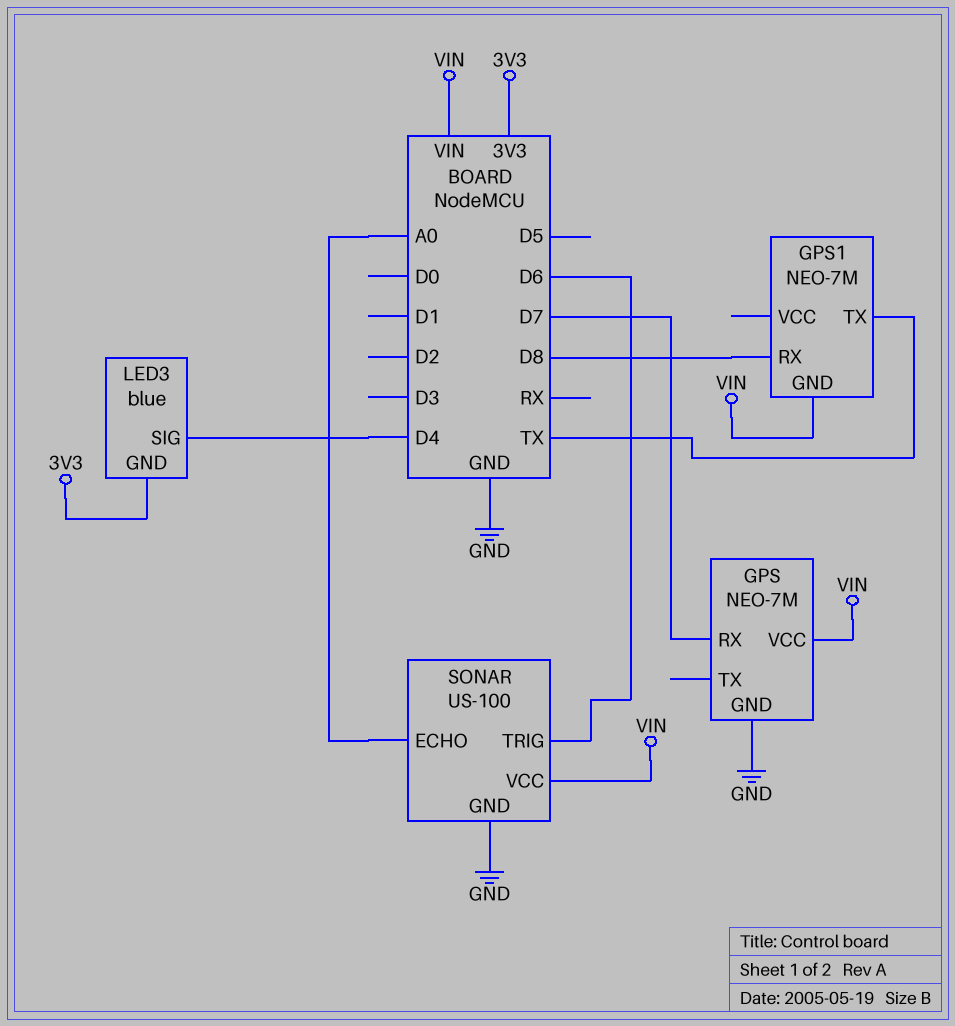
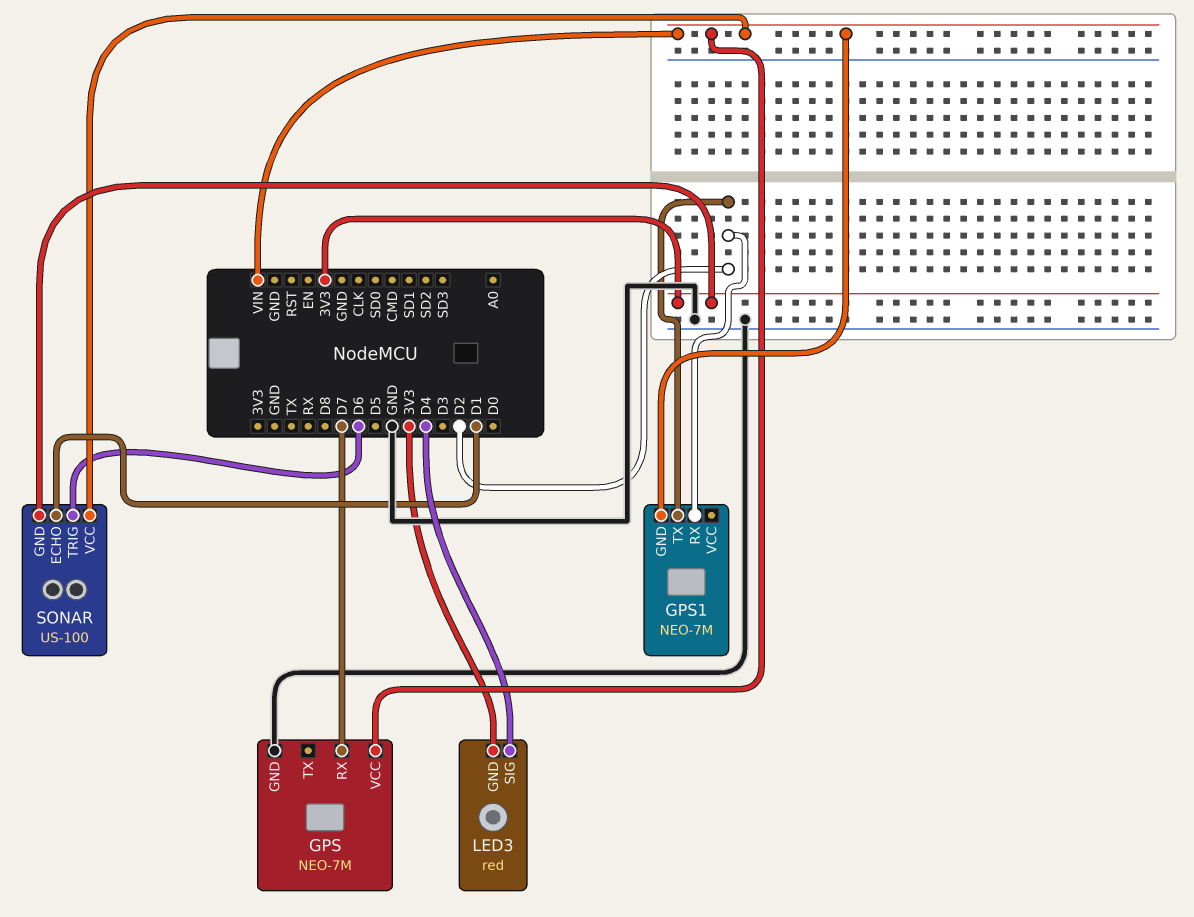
GPS1 pin RX: D8 -> D2
GPS1 pin TX: TX -> D2
LED3: blue -> red
SONAR pin ECHO: A0 -> D1
SONAR pin GND: GND -> 3V3

